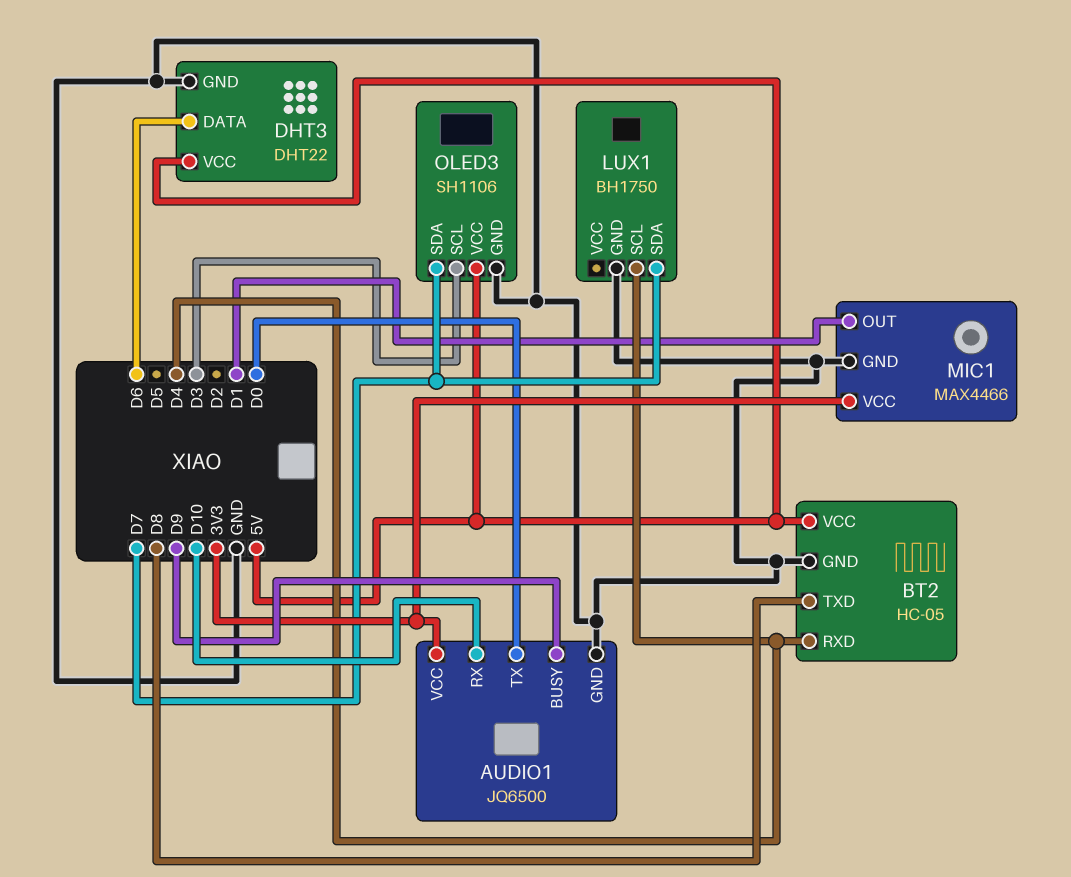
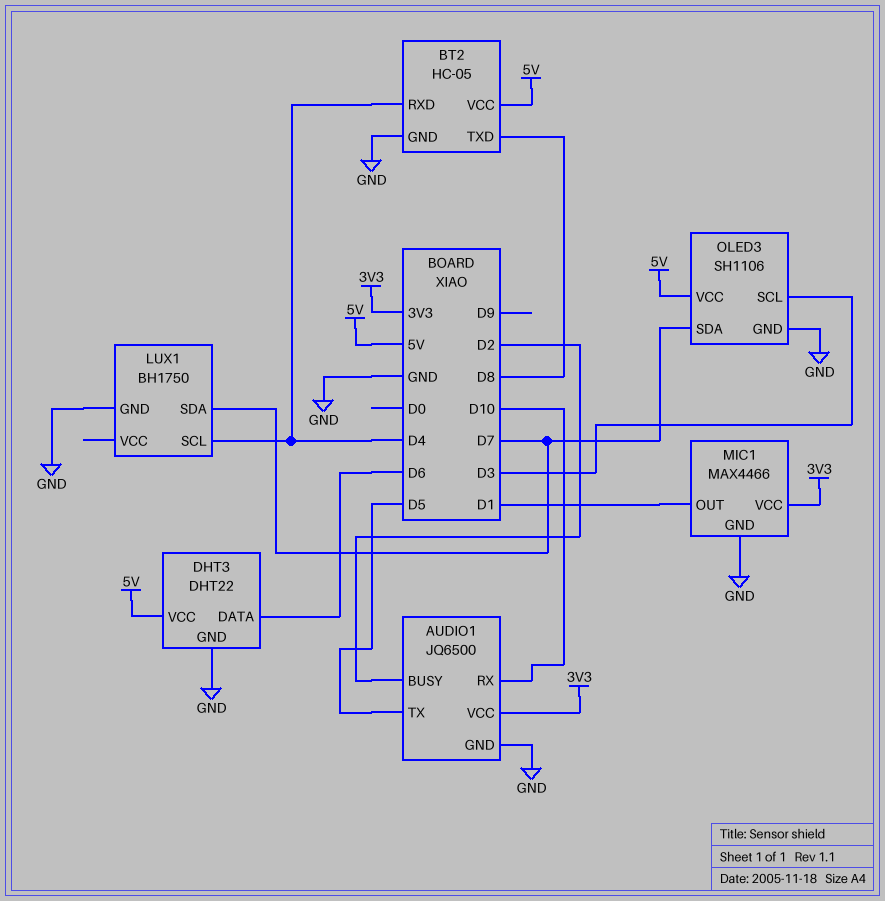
AUDIO1 pin BUSY: D9 -> D2
AUDIO1 pin TX: D0 -> D5

